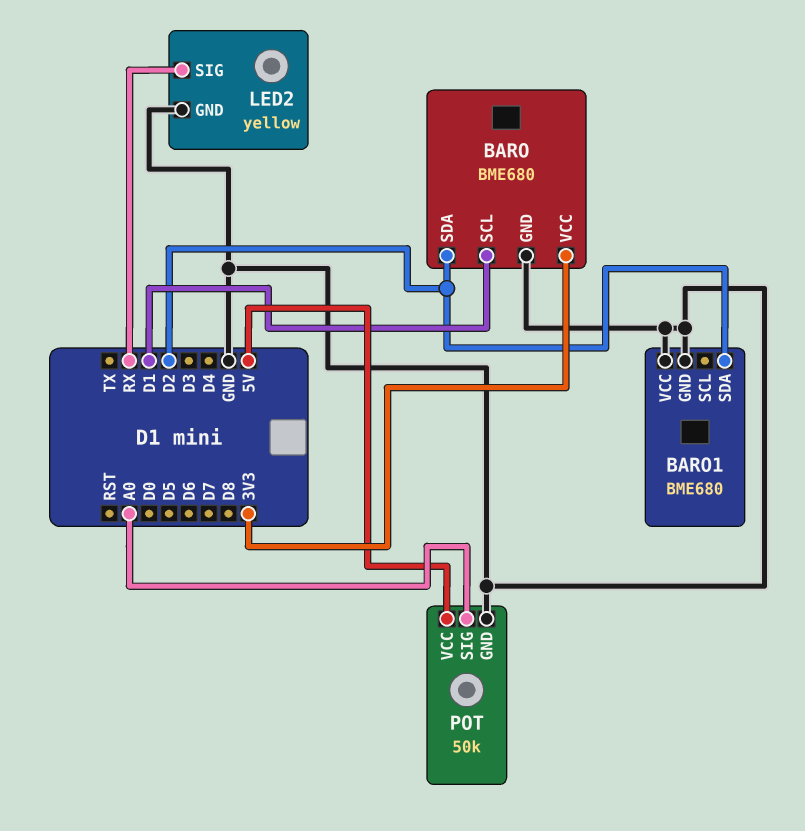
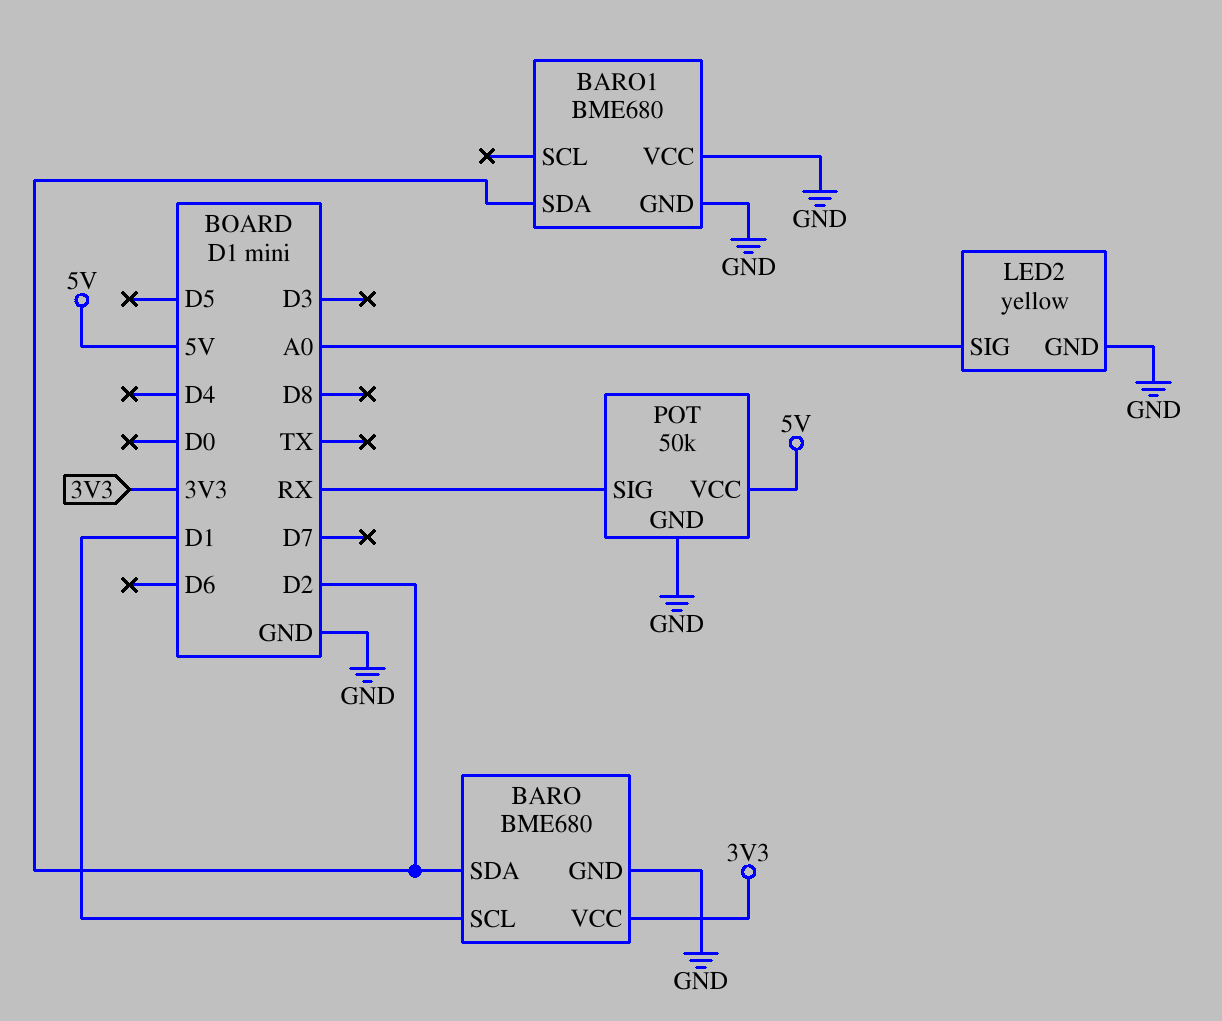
LED2 pin SIG: RX -> A0
POT pin SIG: A0 -> RX

